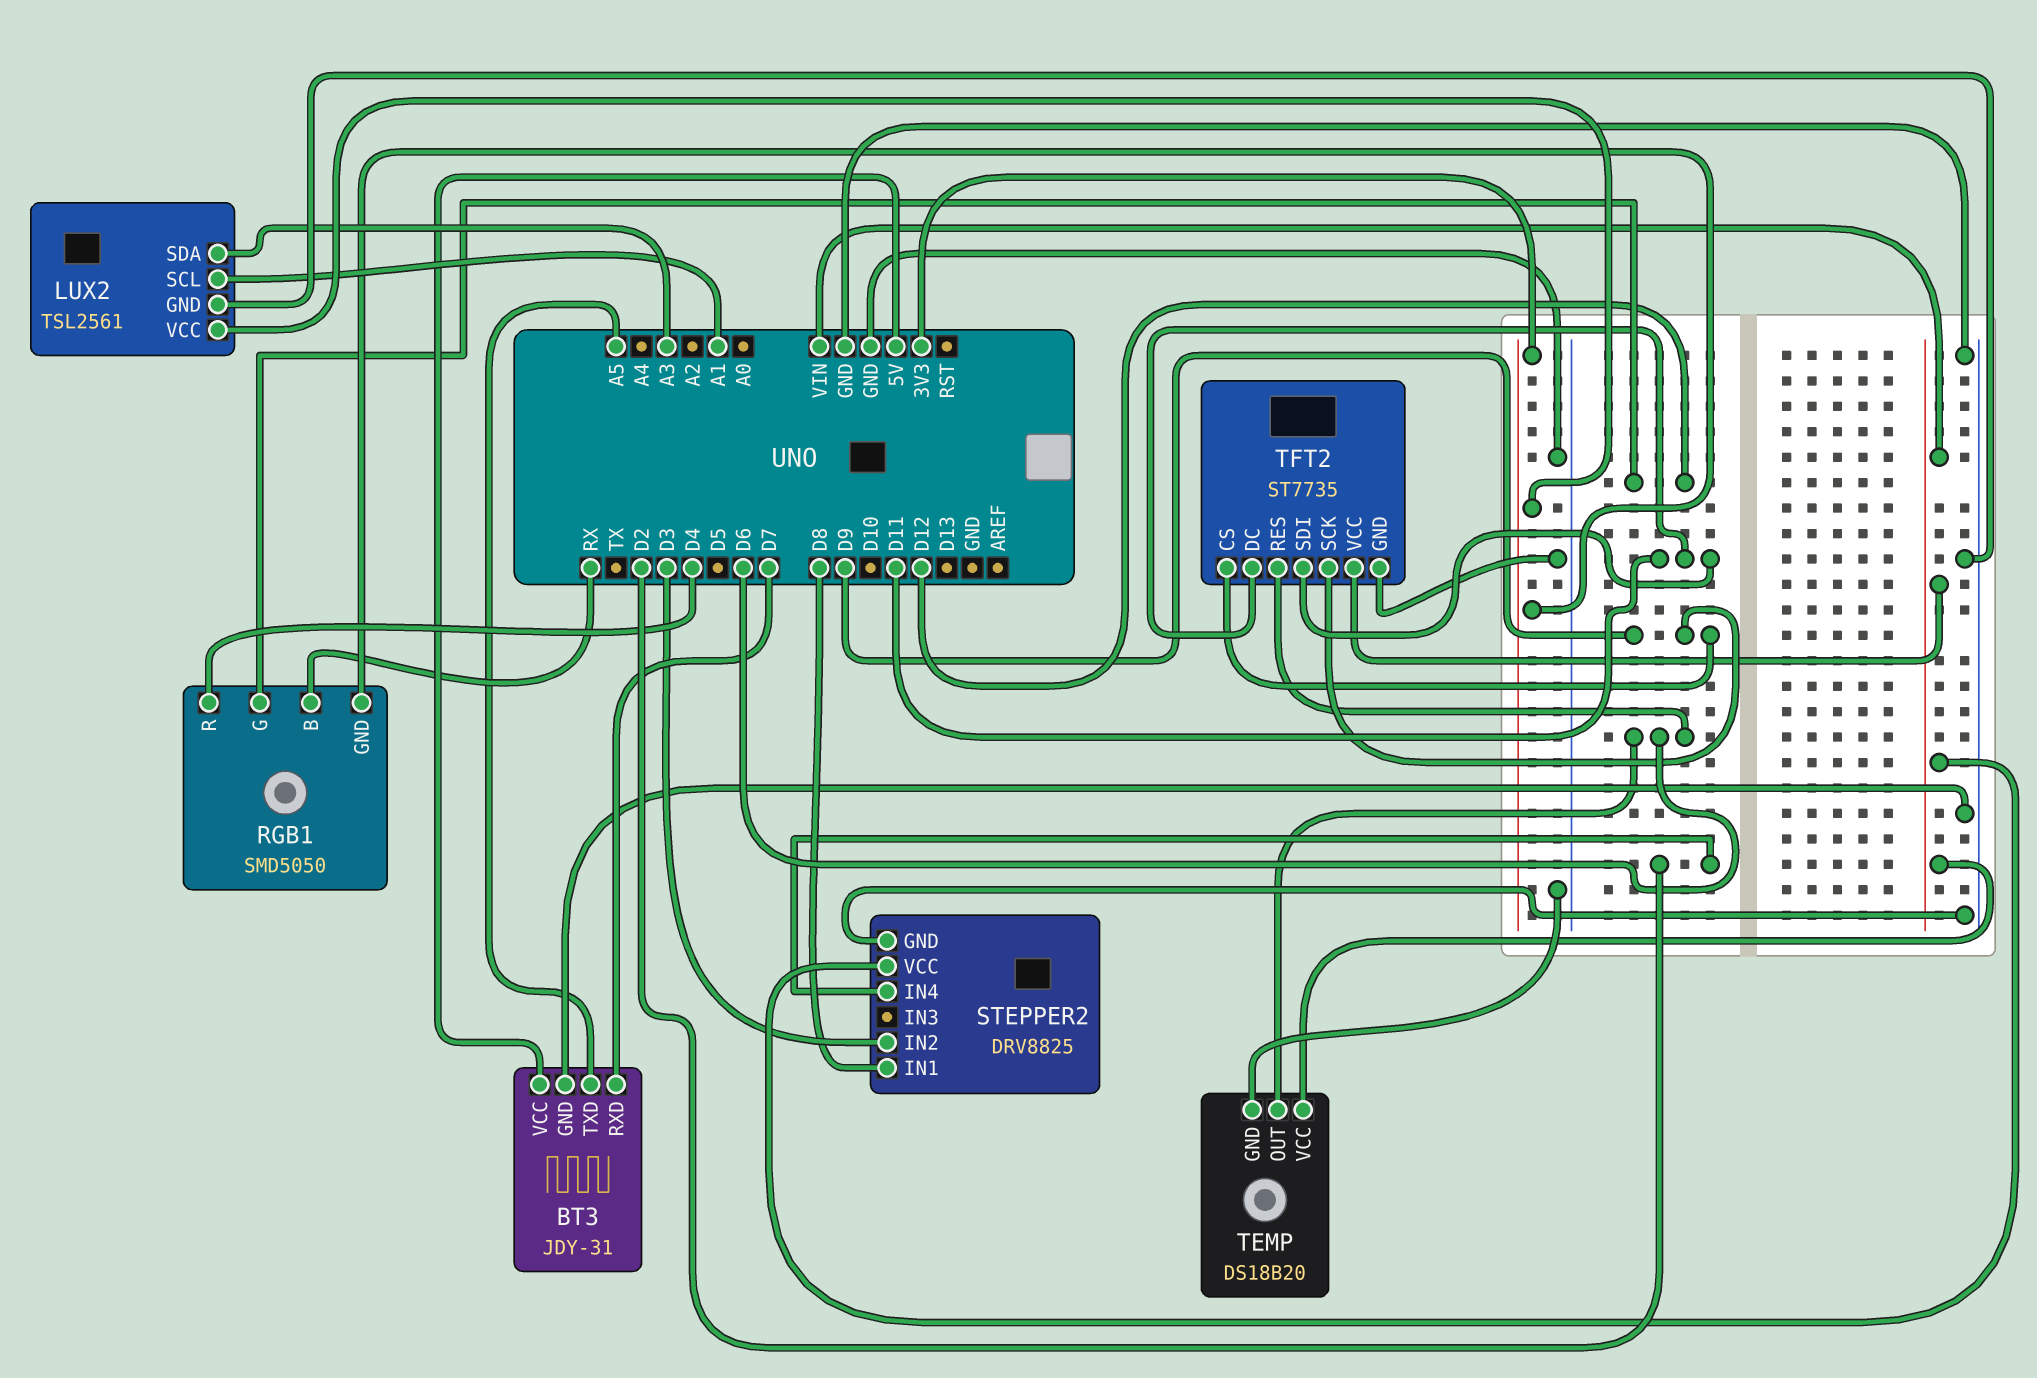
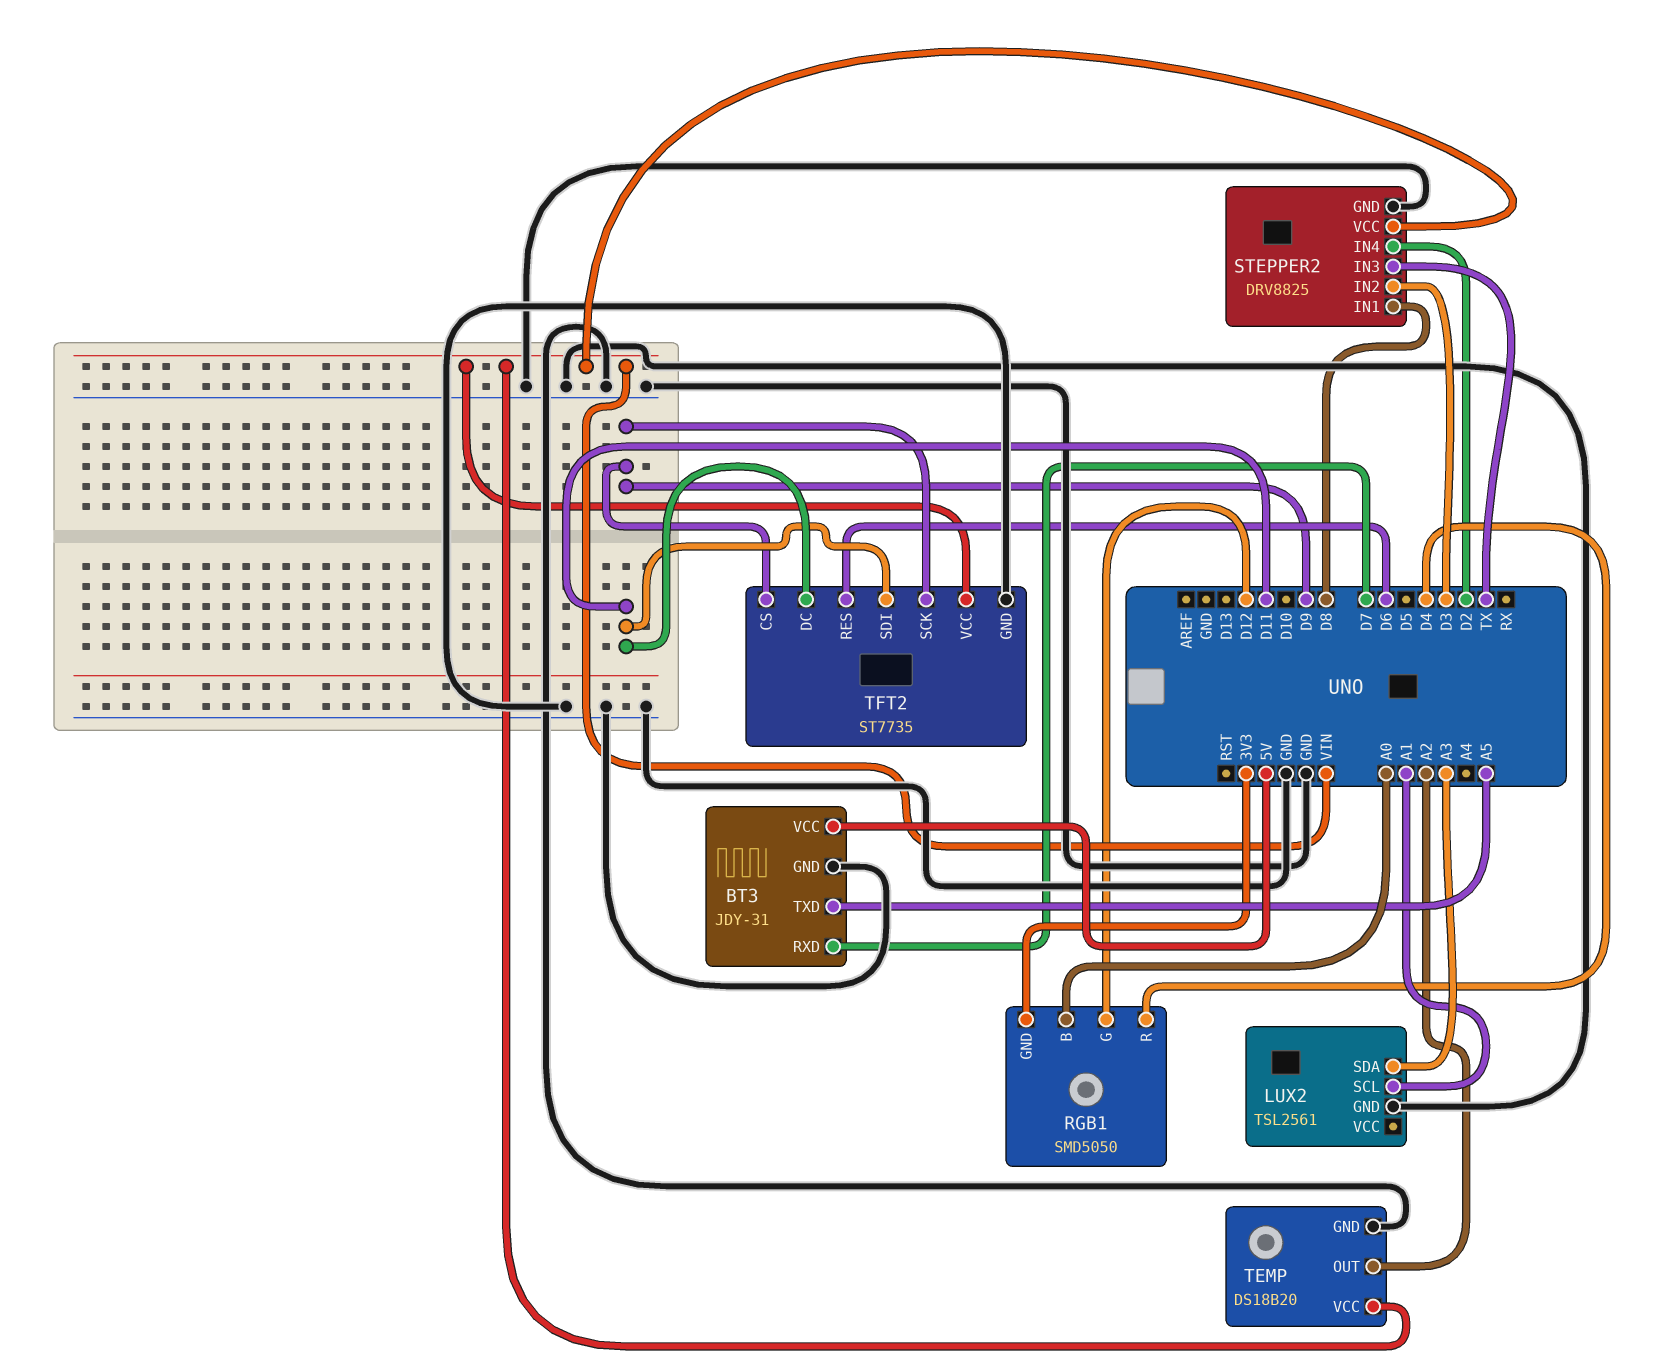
LUX2 pin VCC: 3V3 -> none
RGB1 pin B: RX -> A0
STEPPER2 pin IN3: none -> TX
TEMP pin OUT: D6 -> A2

